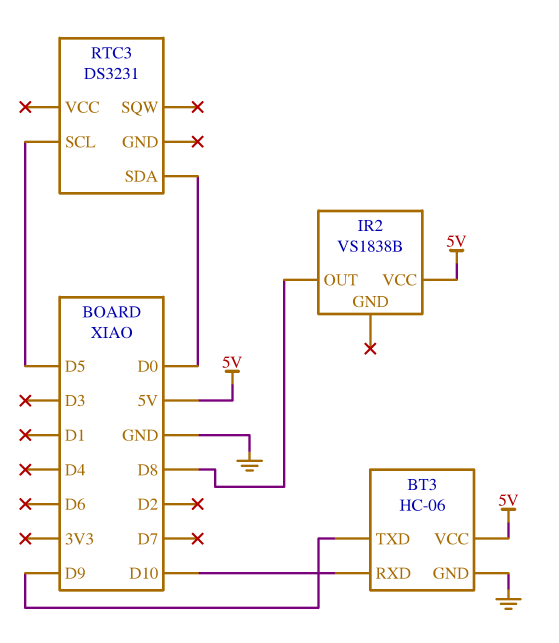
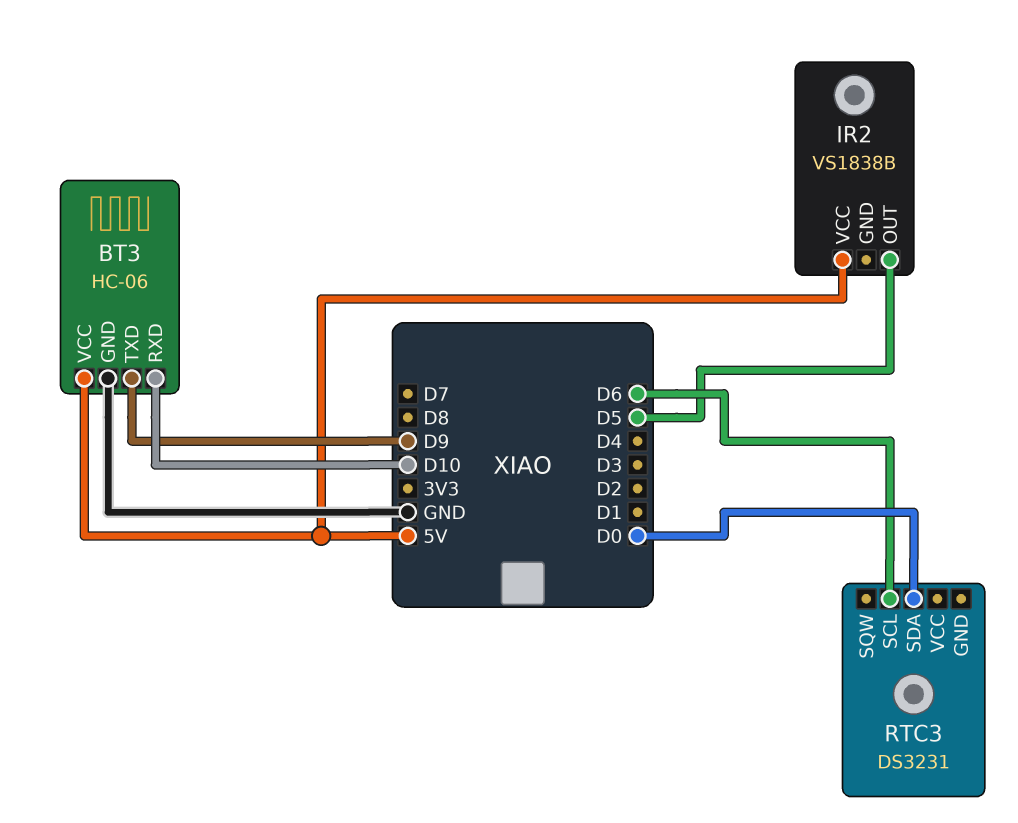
IR2 pin OUT: D8 -> D5
RTC3 pin SCL: D5 -> D6

